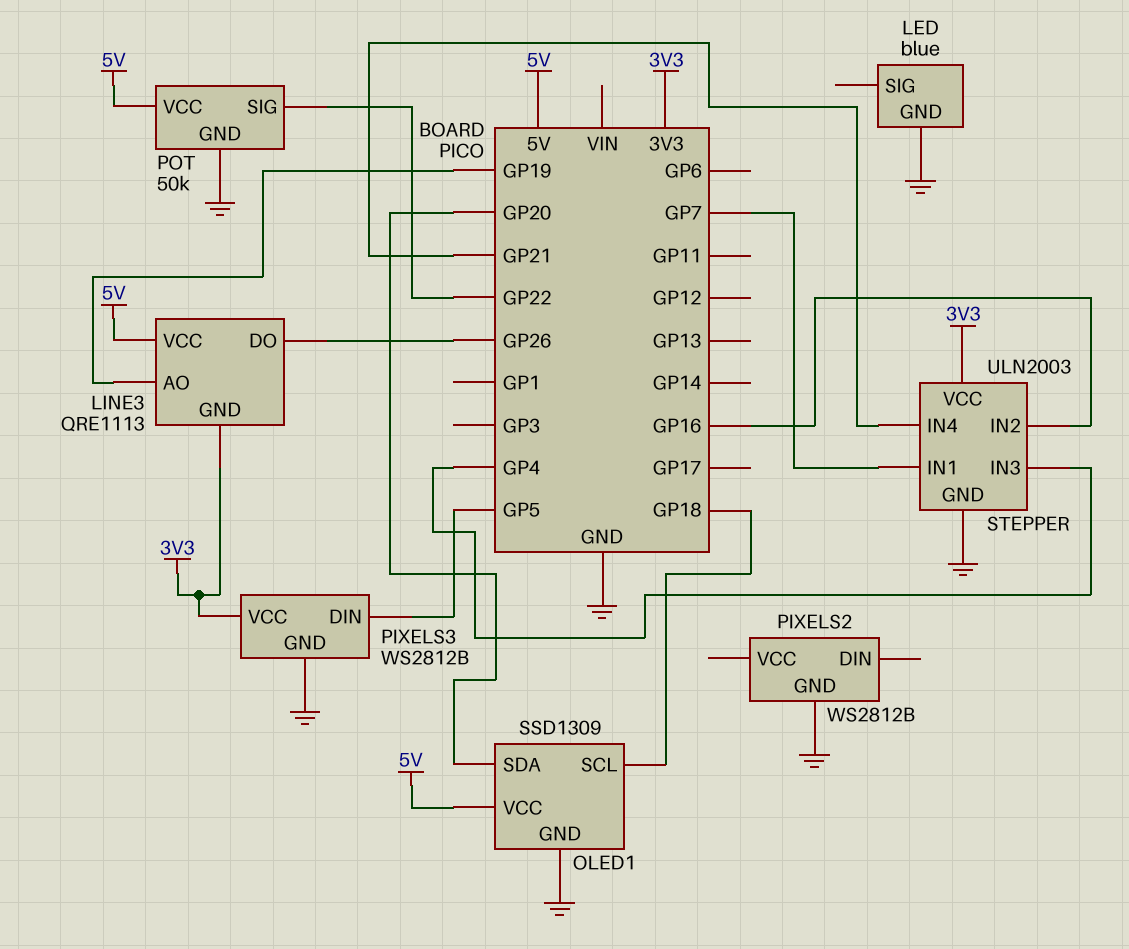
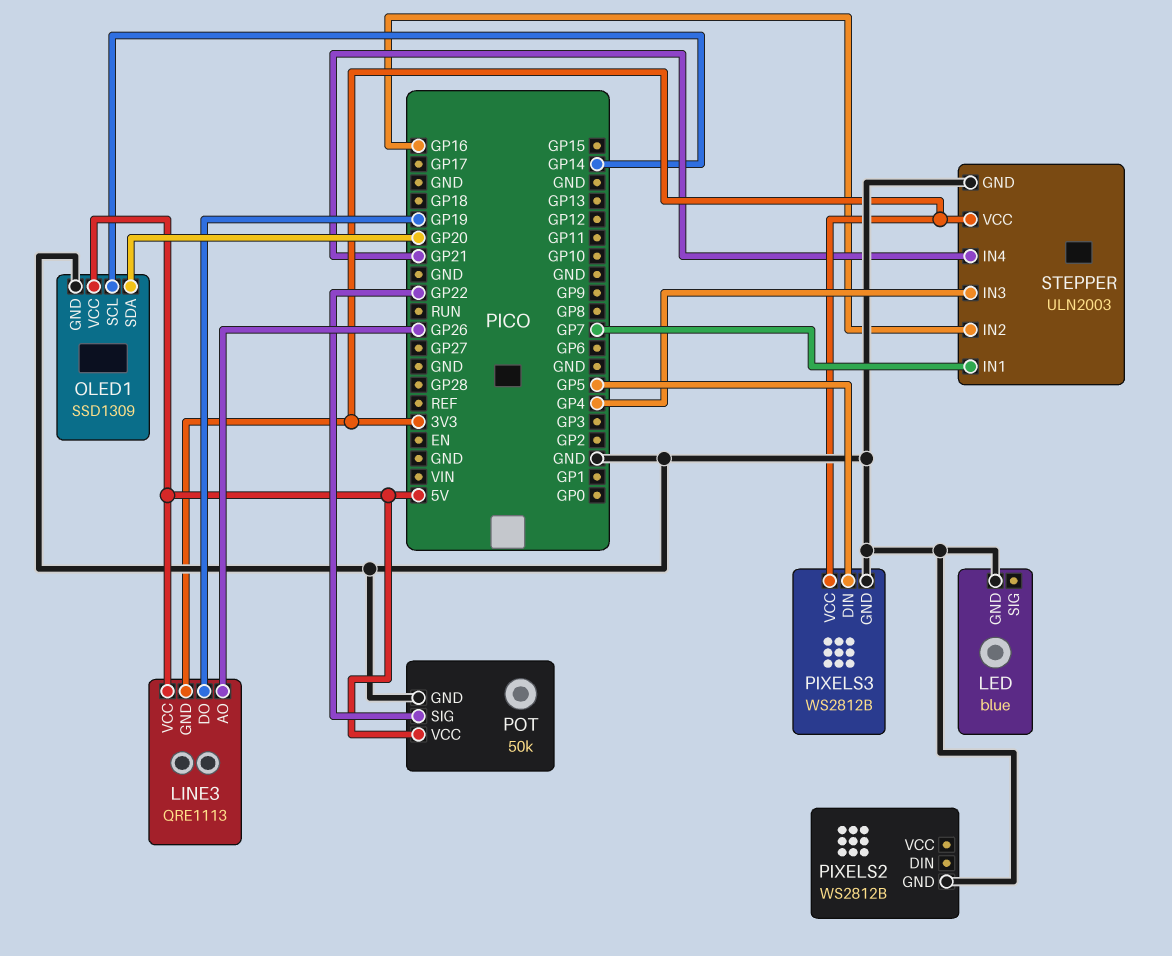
LINE3 pin AO: GP19 -> GP26
LINE3 pin DO: GP26 -> GP19
OLED1 pin SCL: GP18 -> GP14

